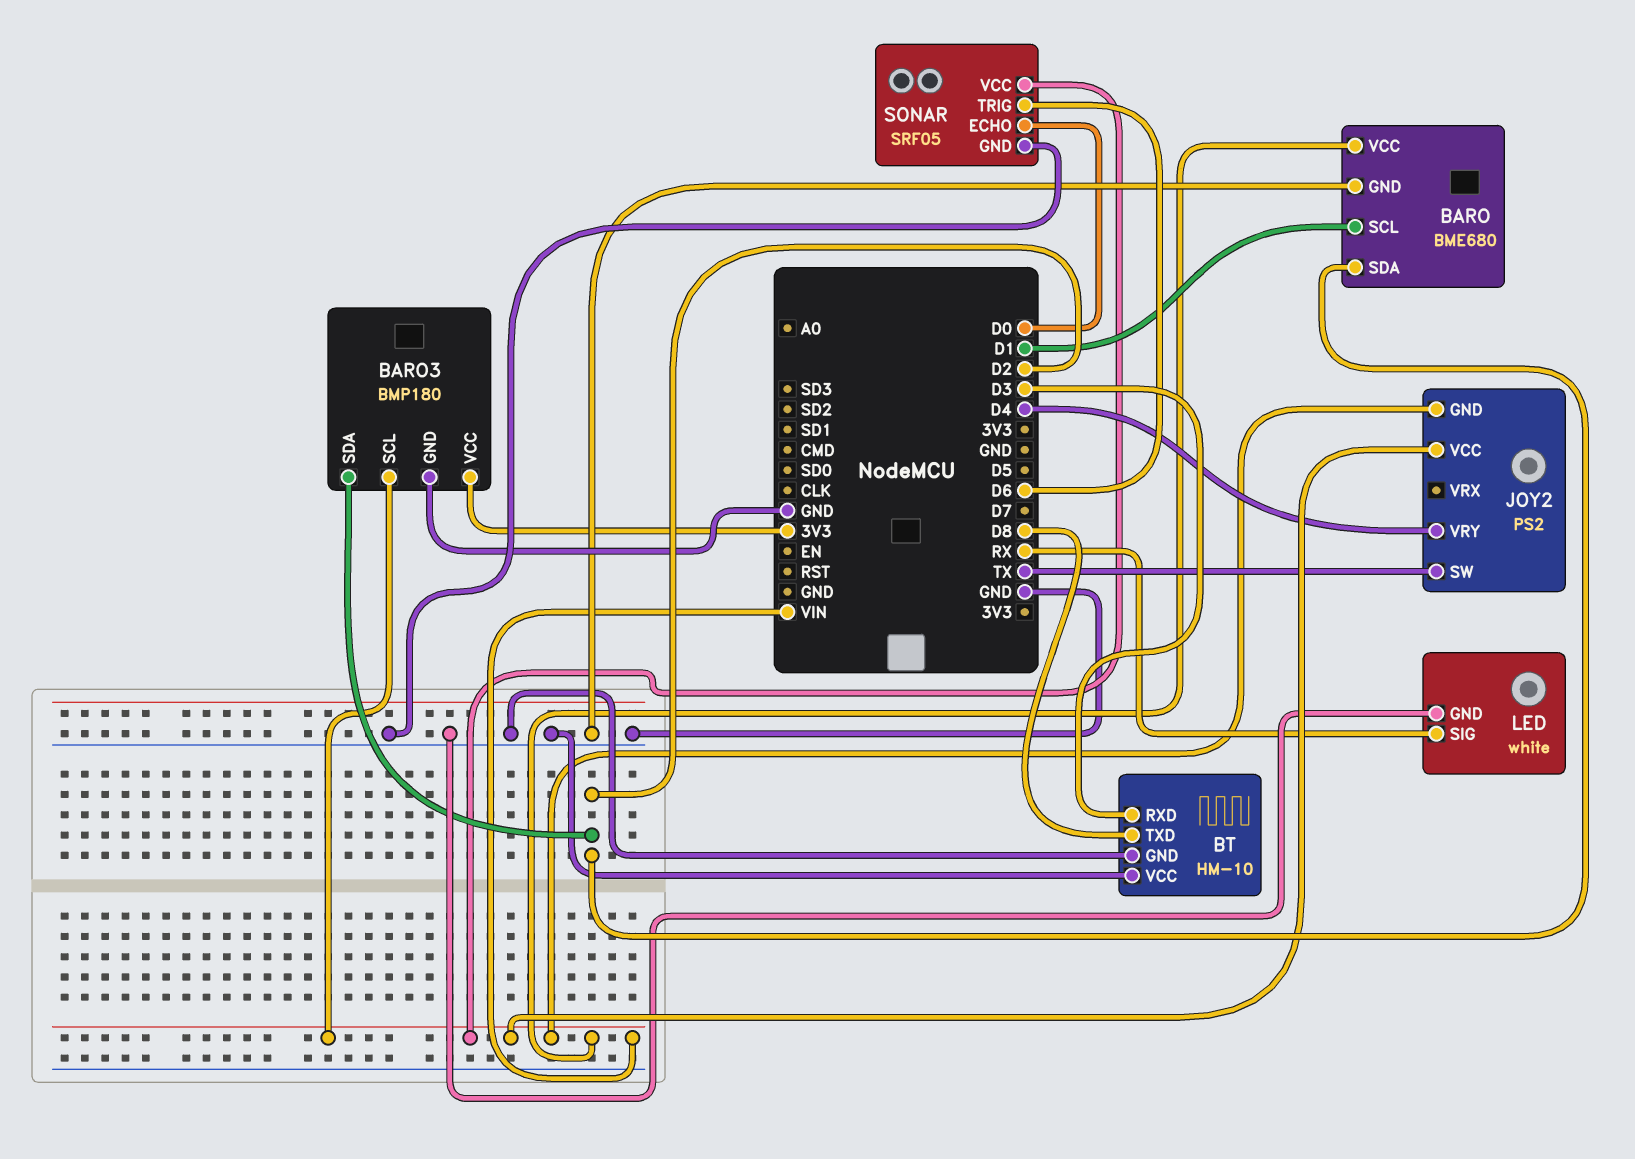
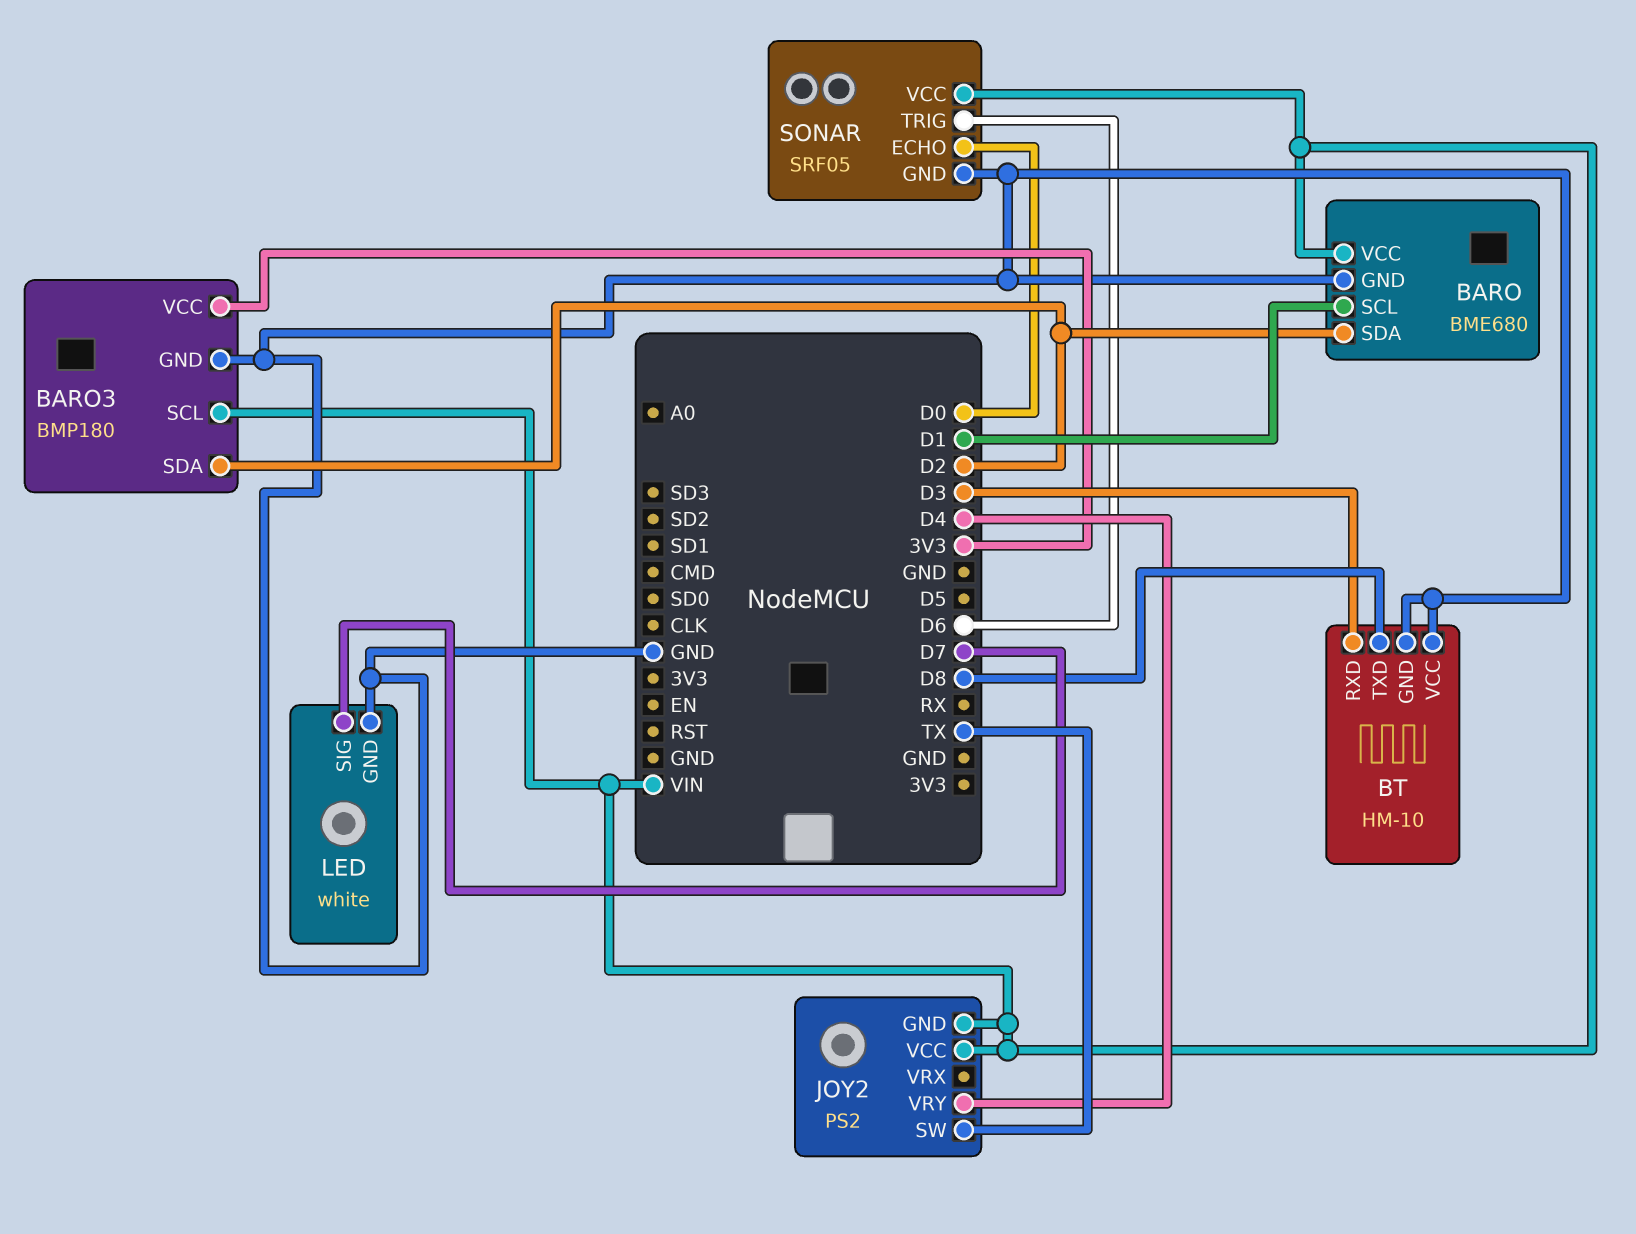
LED pin SIG: RX -> D7

